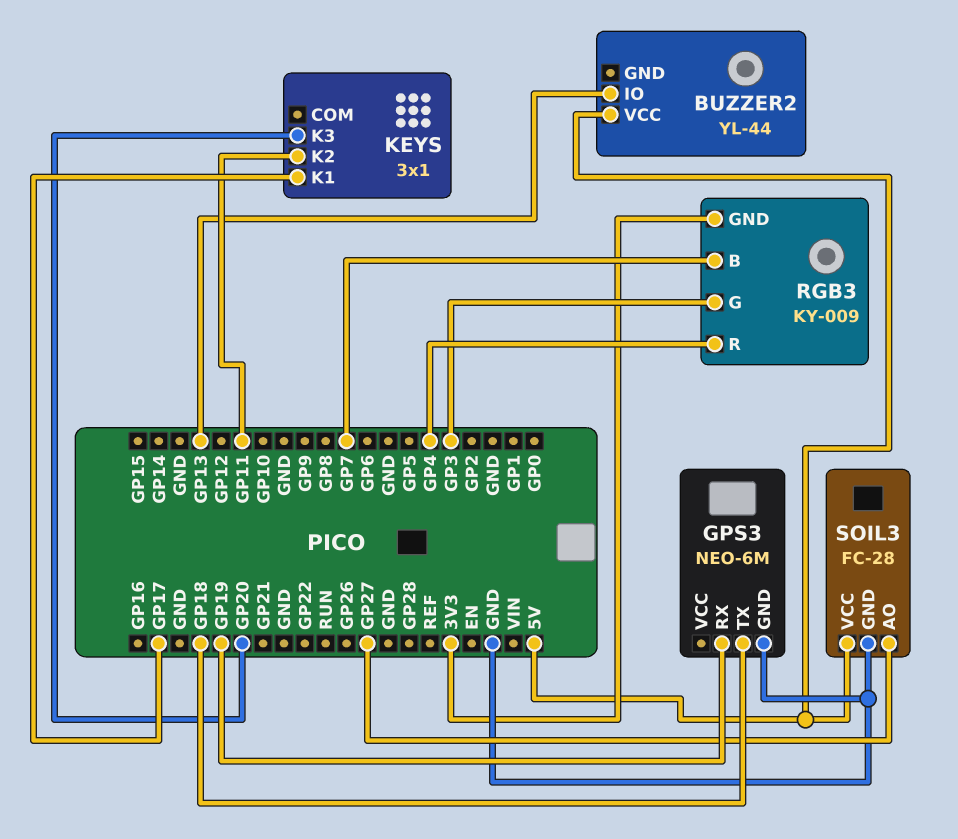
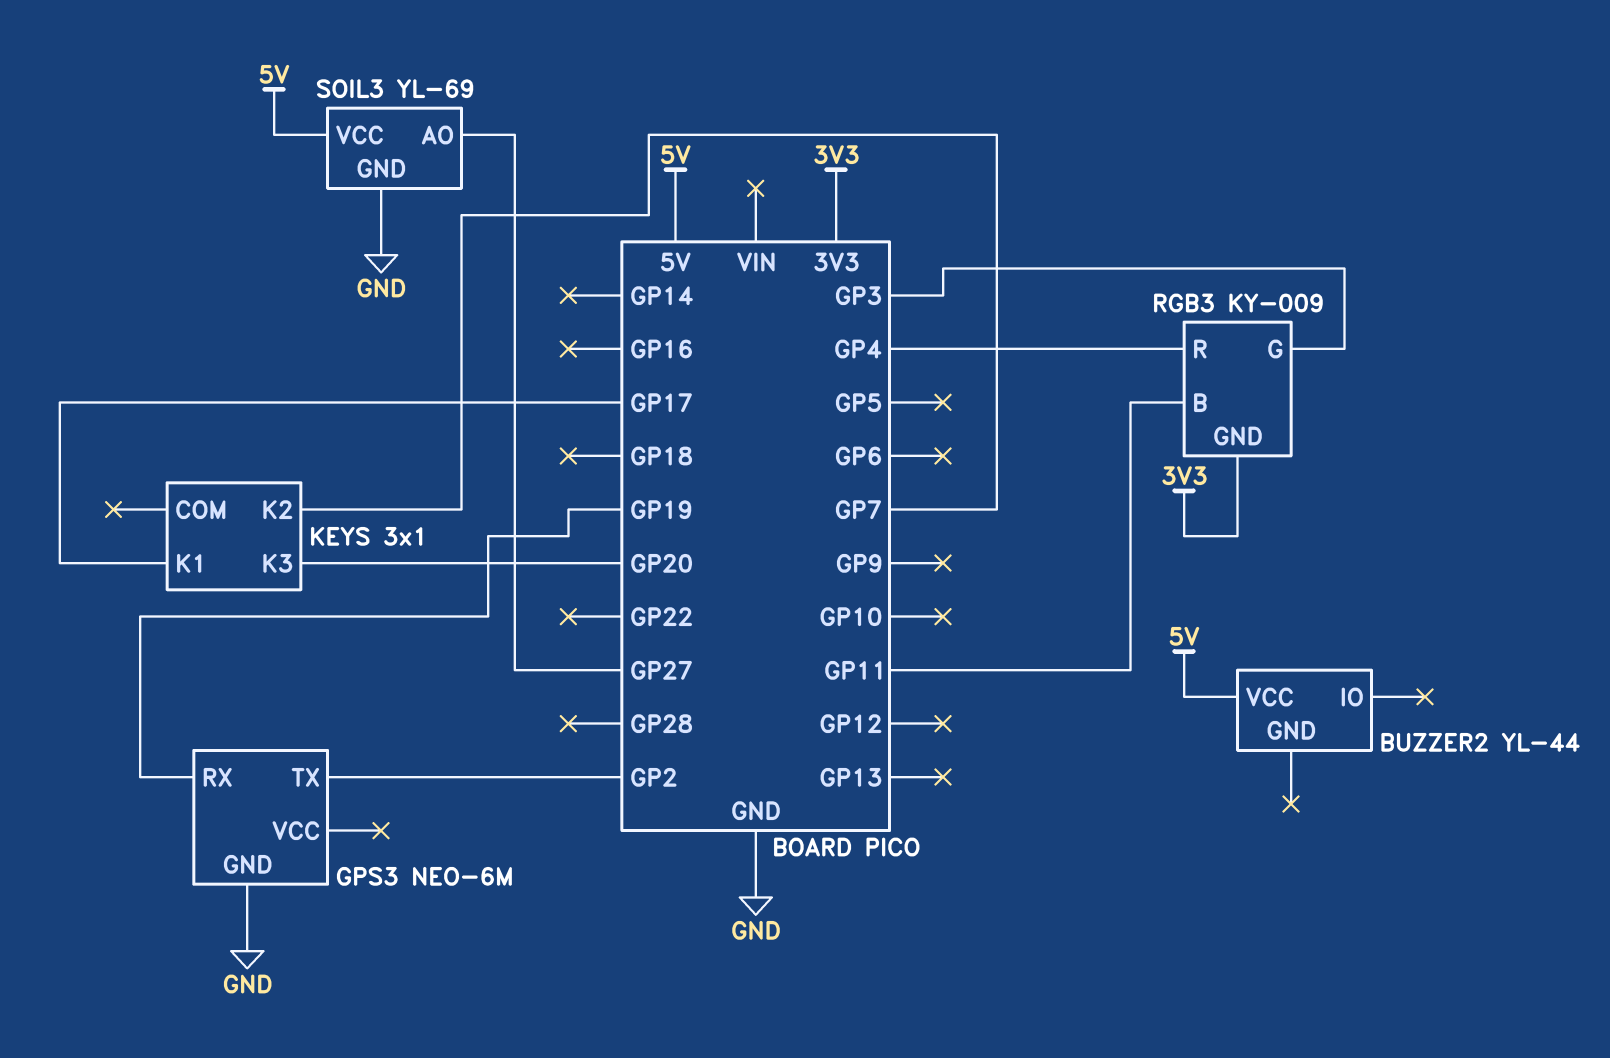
BUZZER2 pin IO: GP13 -> none
GPS3 pin TX: GP18 -> GP2
KEYS pin K2: GP11 -> GP7
RGB3 pin B: GP7 -> GP11
SOIL3: FC-28 -> YL-69

